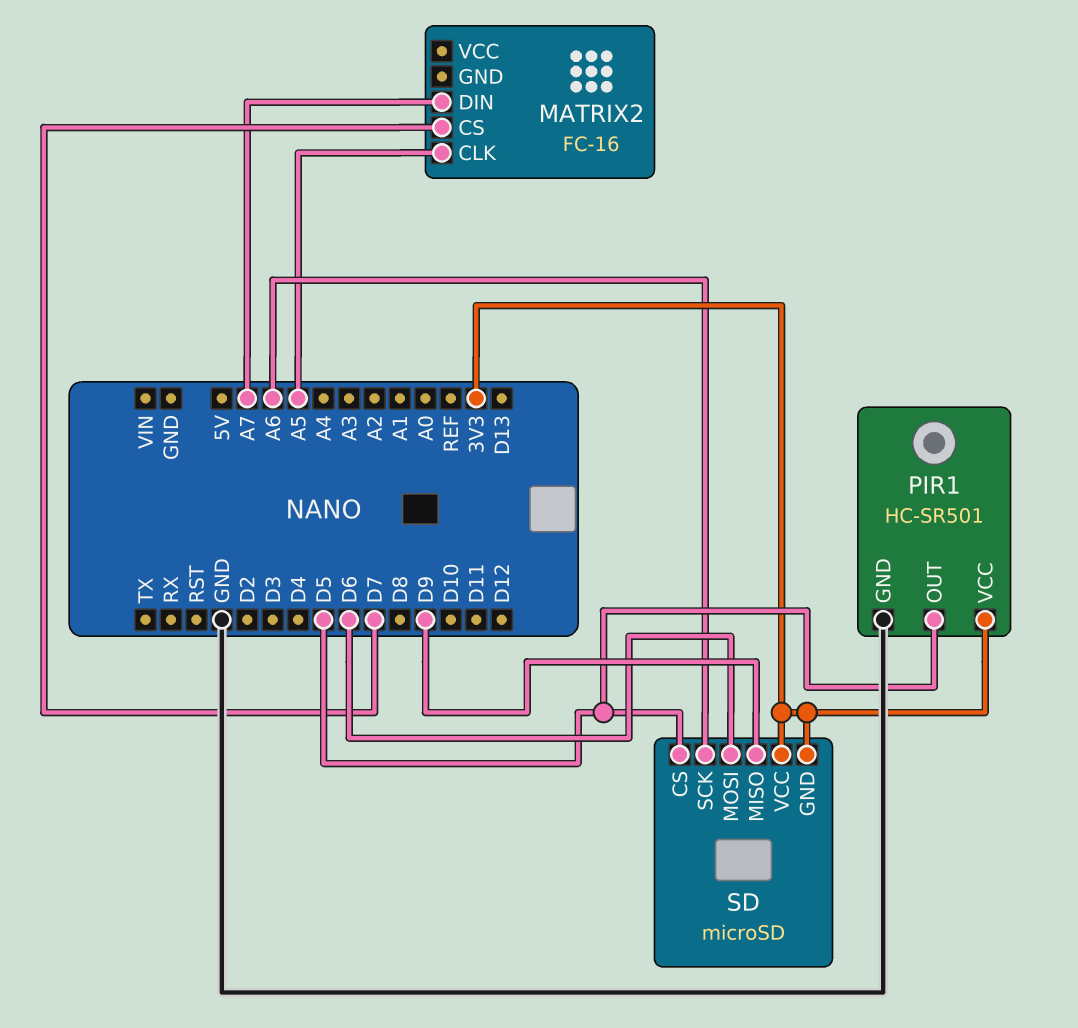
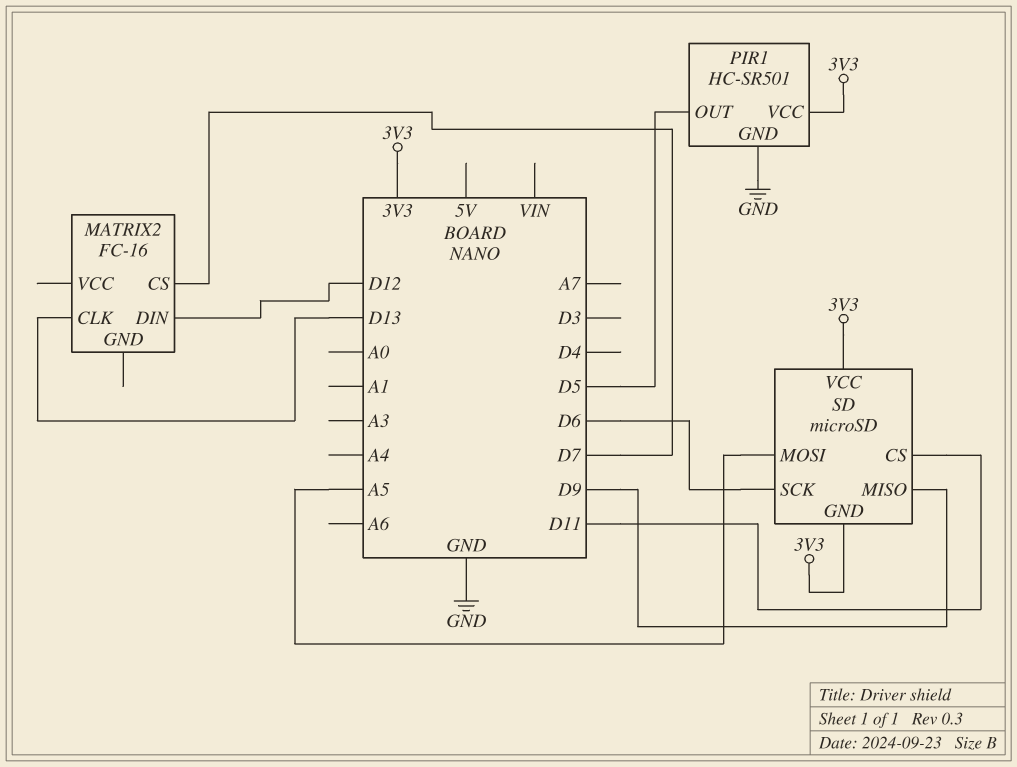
MATRIX2 pin CLK: A5 -> D13
MATRIX2 pin DIN: A7 -> D12
SD pin CS: D5 -> D11
SD pin MOSI: D6 -> A5
SD pin SCK: A6 -> D6

